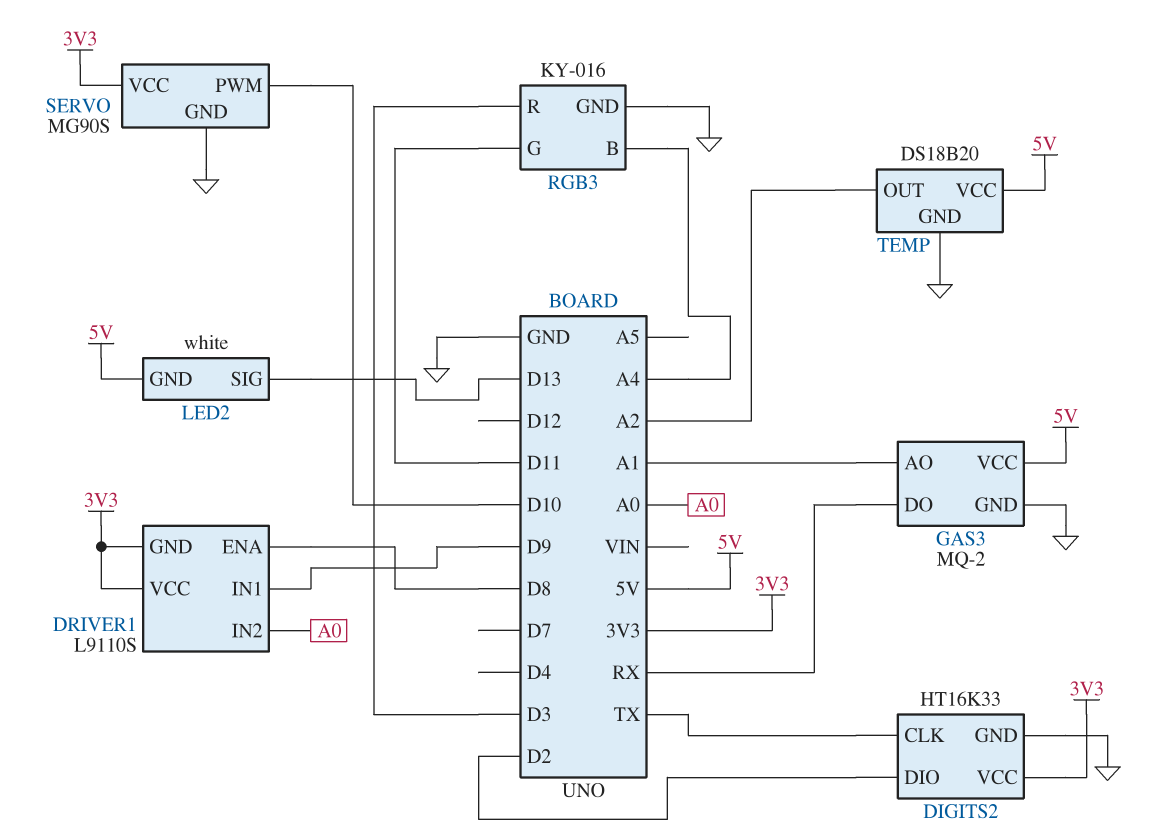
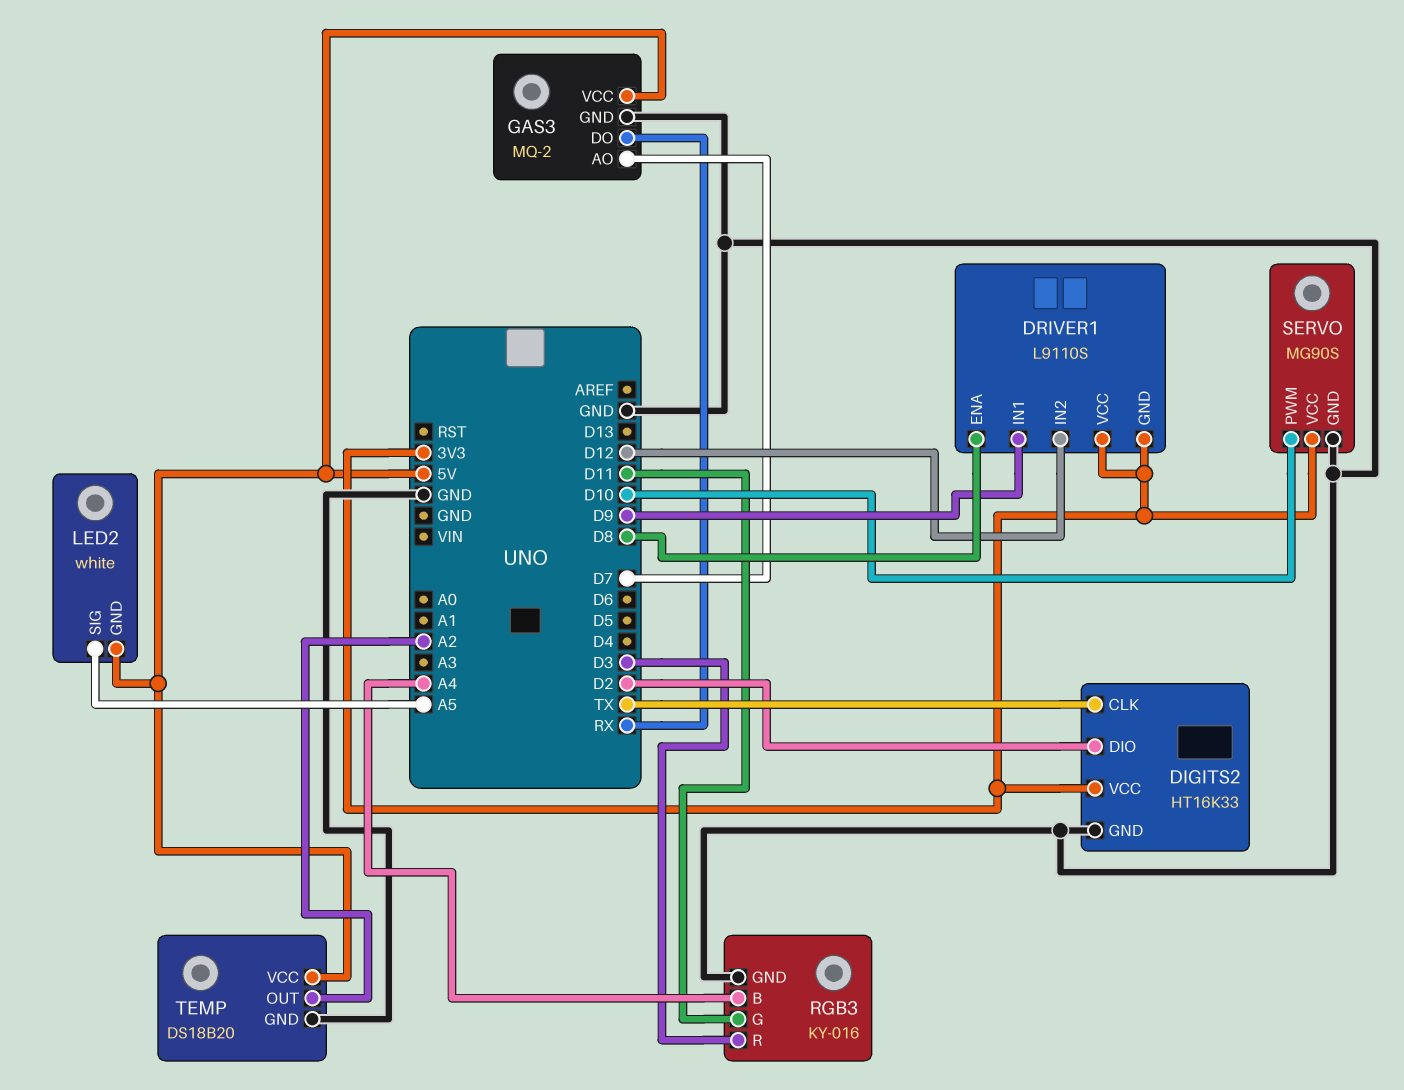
DRIVER1 pin IN2: A0 -> D12
GAS3 pin AO: A1 -> D7
LED2 pin SIG: D13 -> A5

